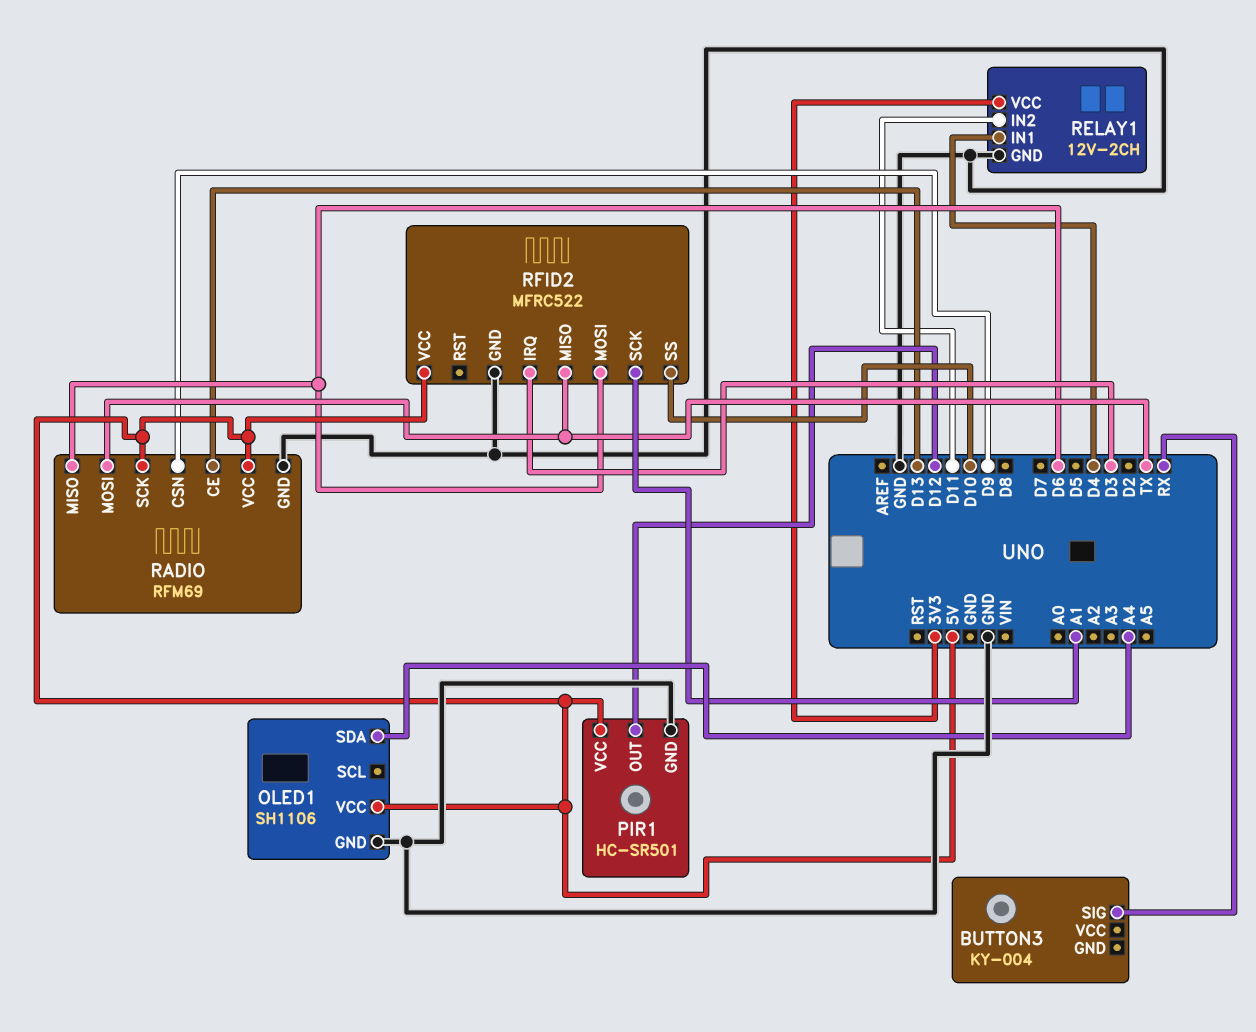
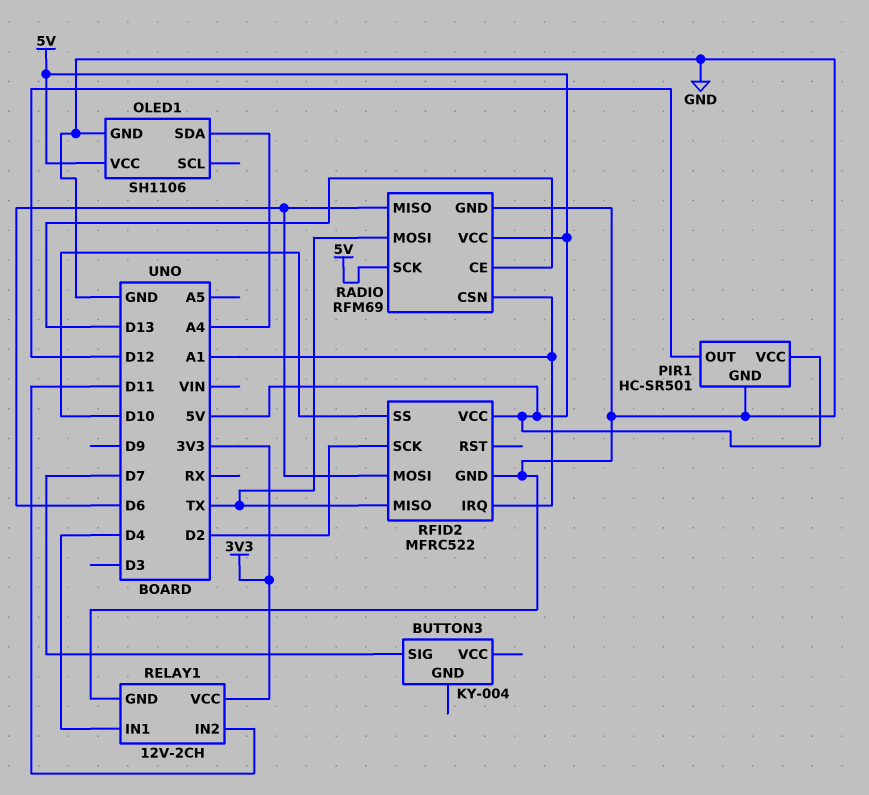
BUTTON3 pin SIG: RX -> D7
RADIO pin CSN: D9 -> A1
RFID2 pin IRQ: D3 -> A1
RFID2 pin SCK: A1 -> D2

